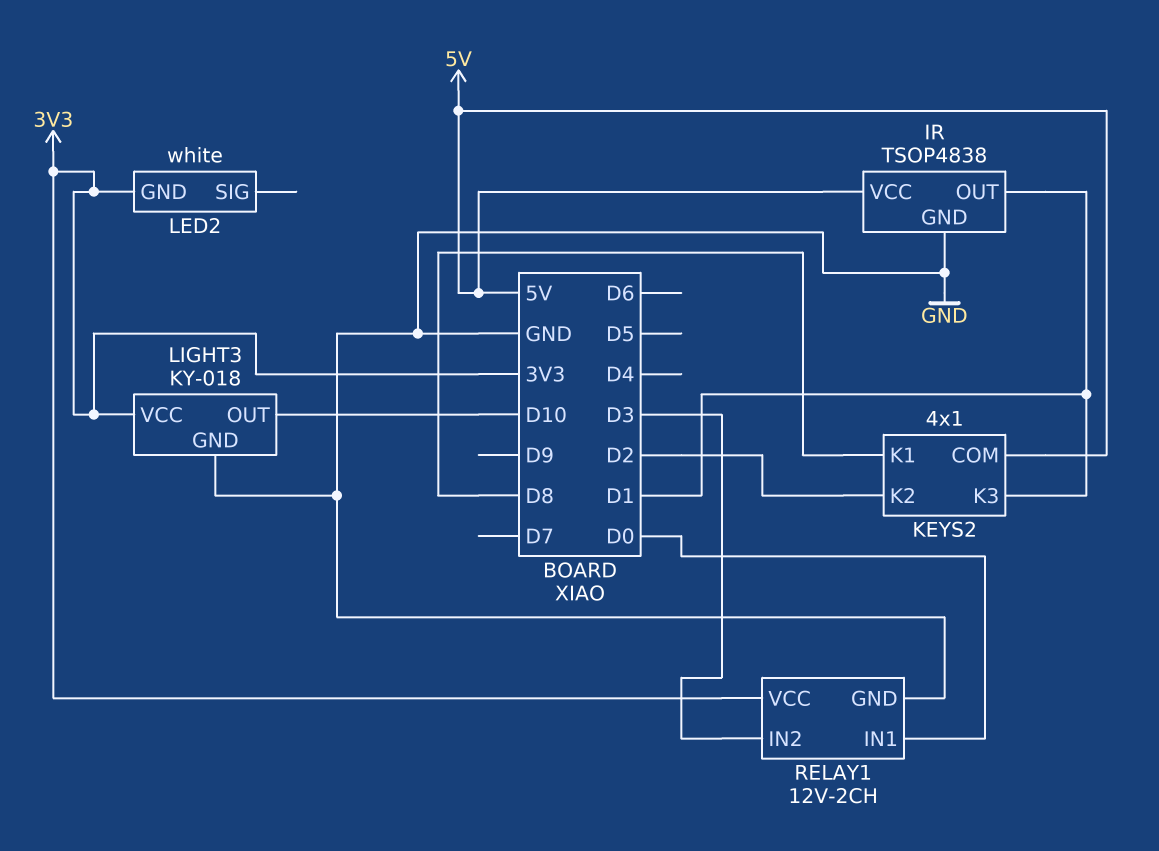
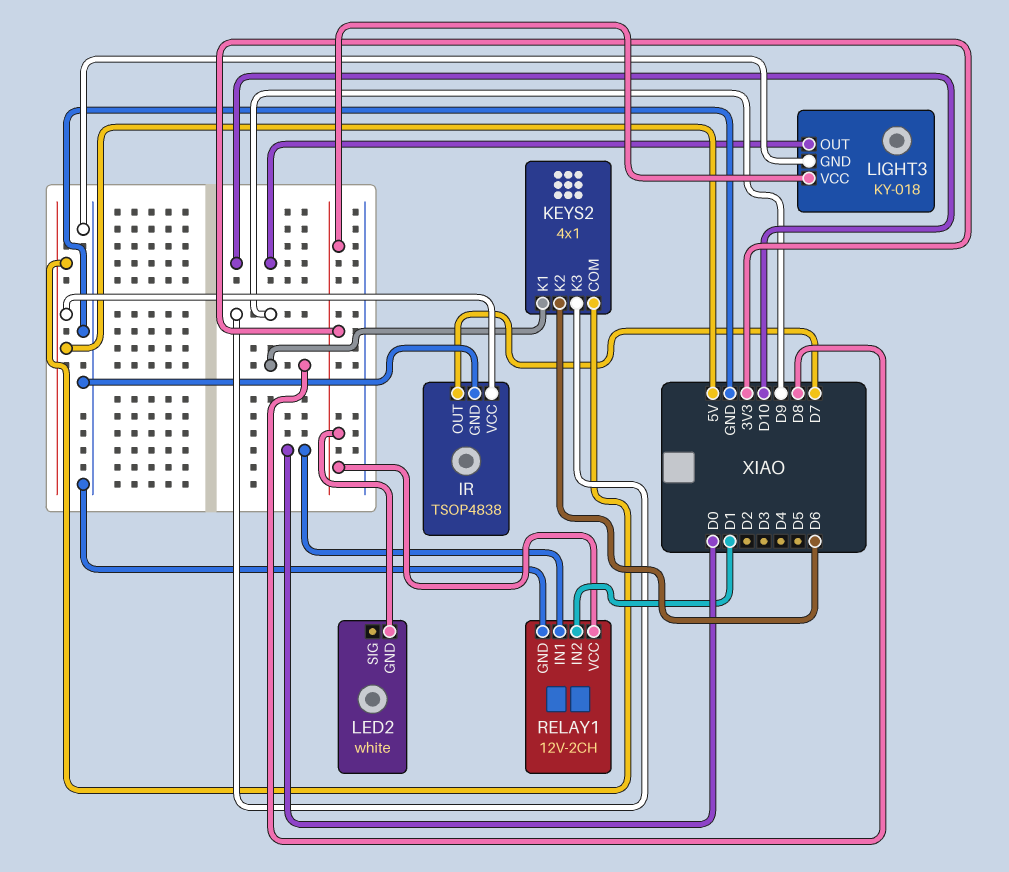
IR pin OUT: D1 -> D7
KEYS2 pin K2: D2 -> D6
KEYS2 pin K3: D1 -> D9
RELAY1 pin IN2: D3 -> D1

